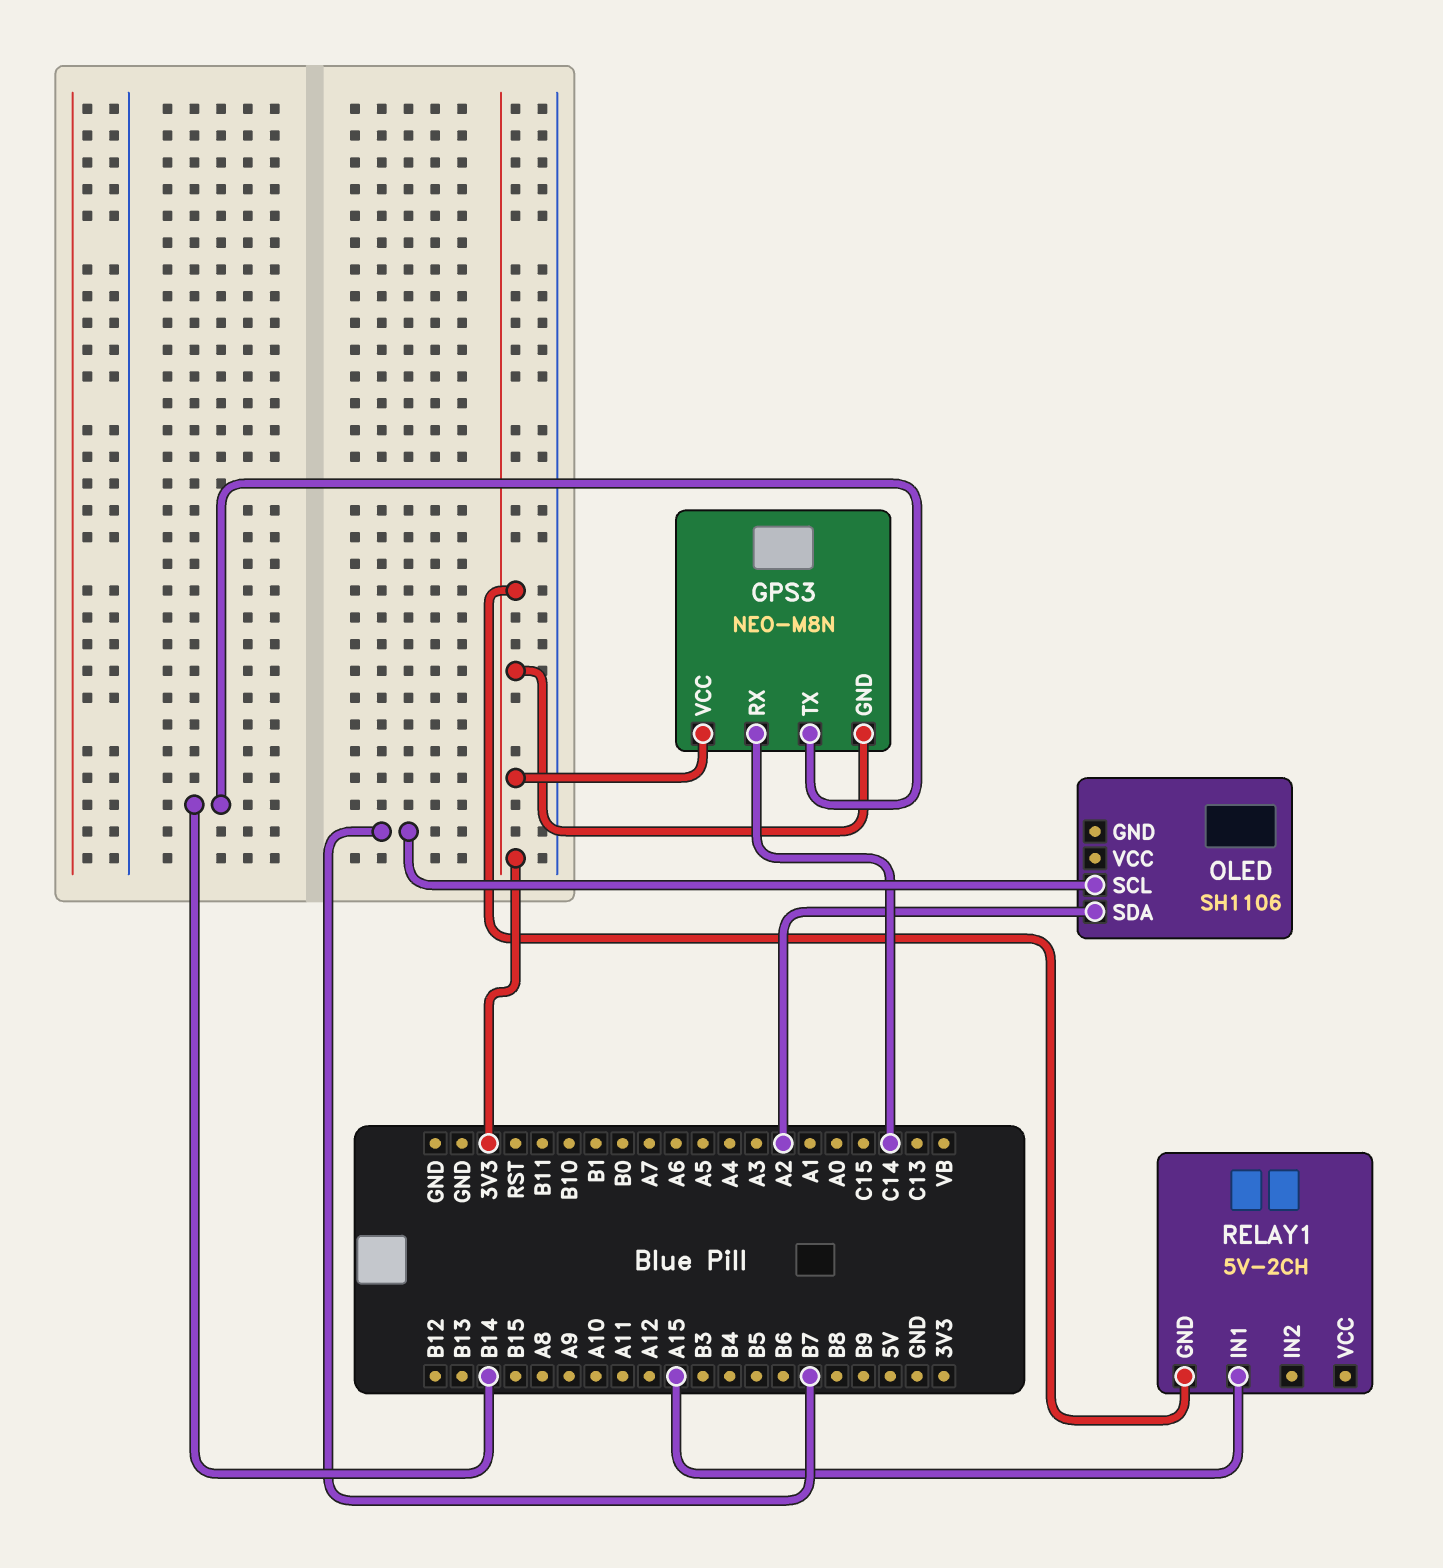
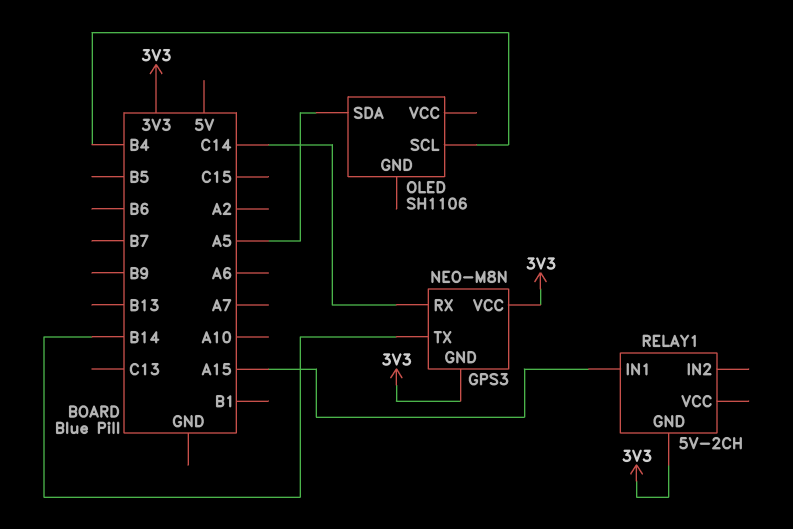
OLED pin SCL: B7 -> B4
OLED pin SDA: A2 -> A5

